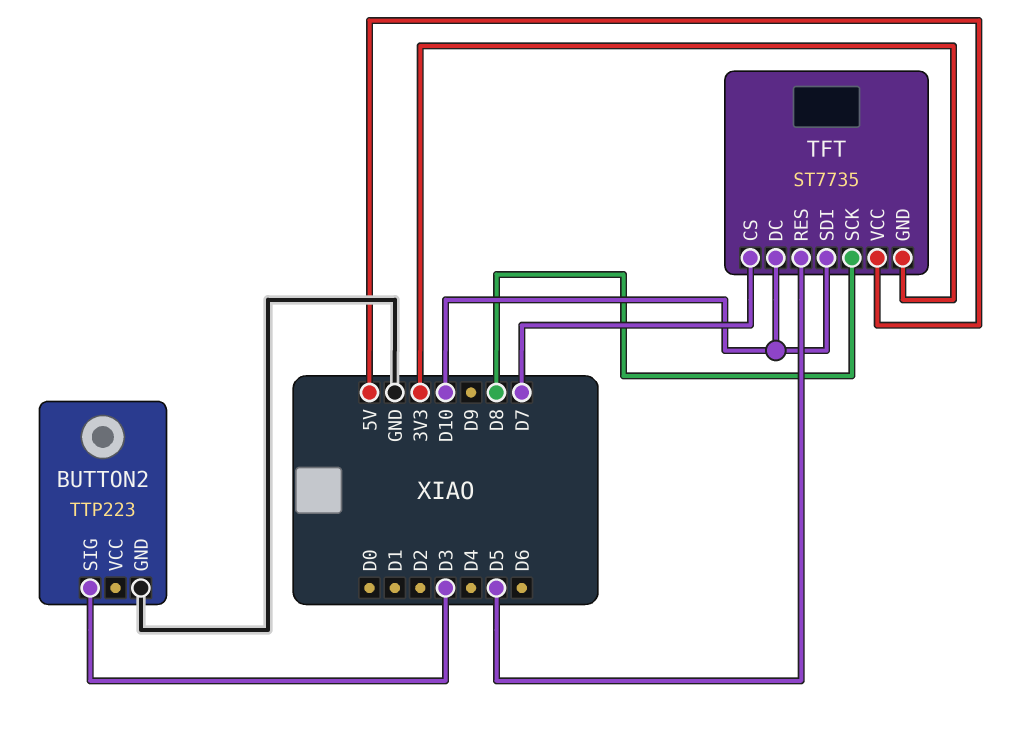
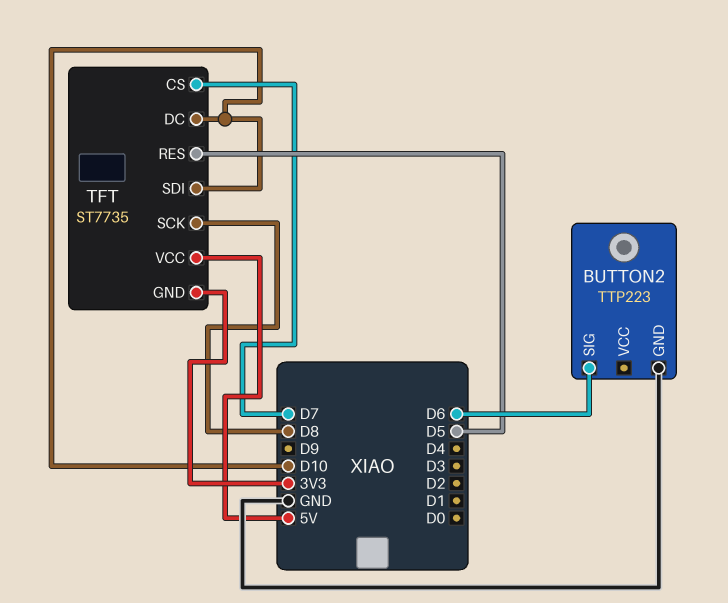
BUTTON2 pin SIG: D3 -> D6

